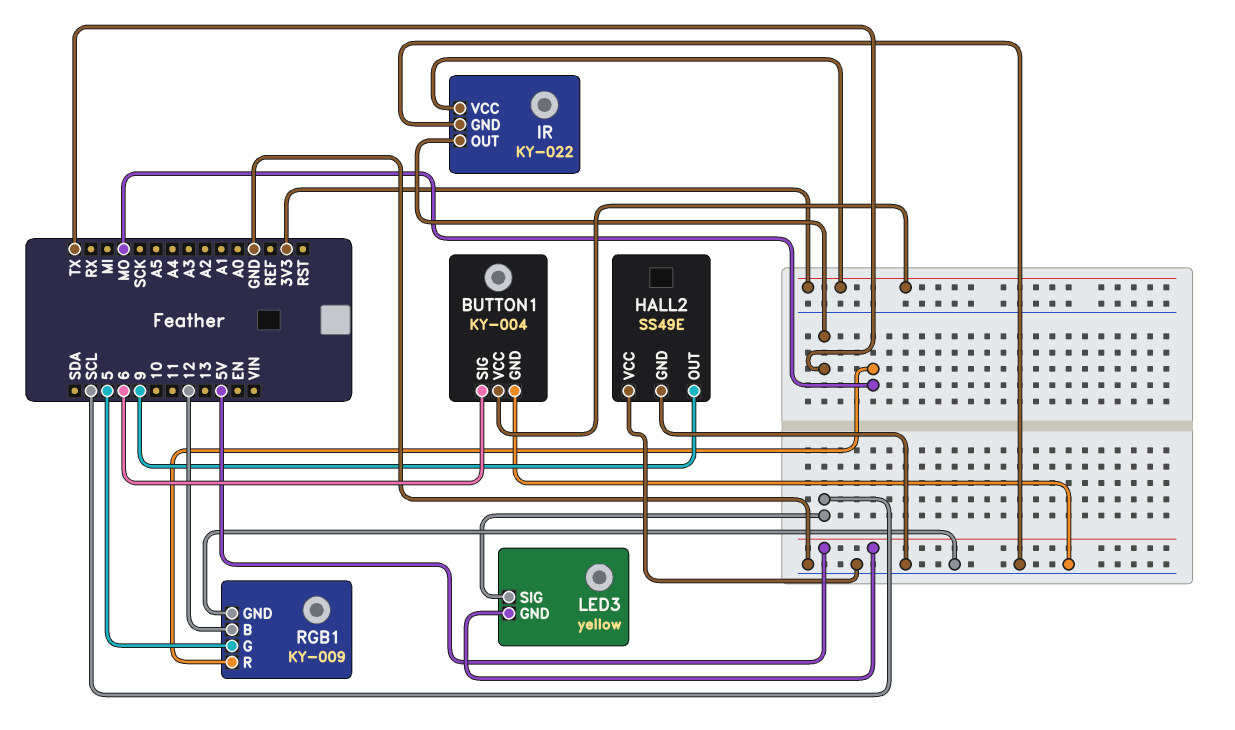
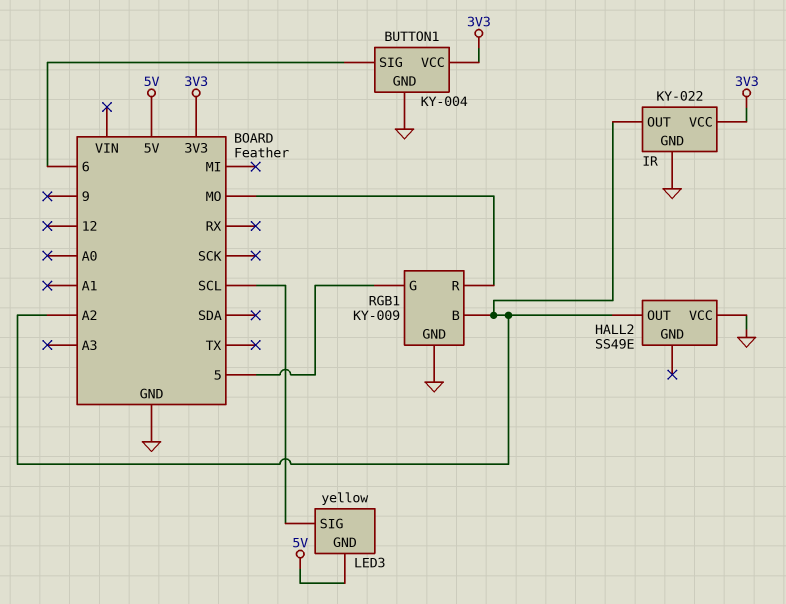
HALL2 pin GND: GND -> none
HALL2 pin OUT: 9 -> A2
IR pin OUT: TX -> A2
RGB1 pin B: 12 -> A2

